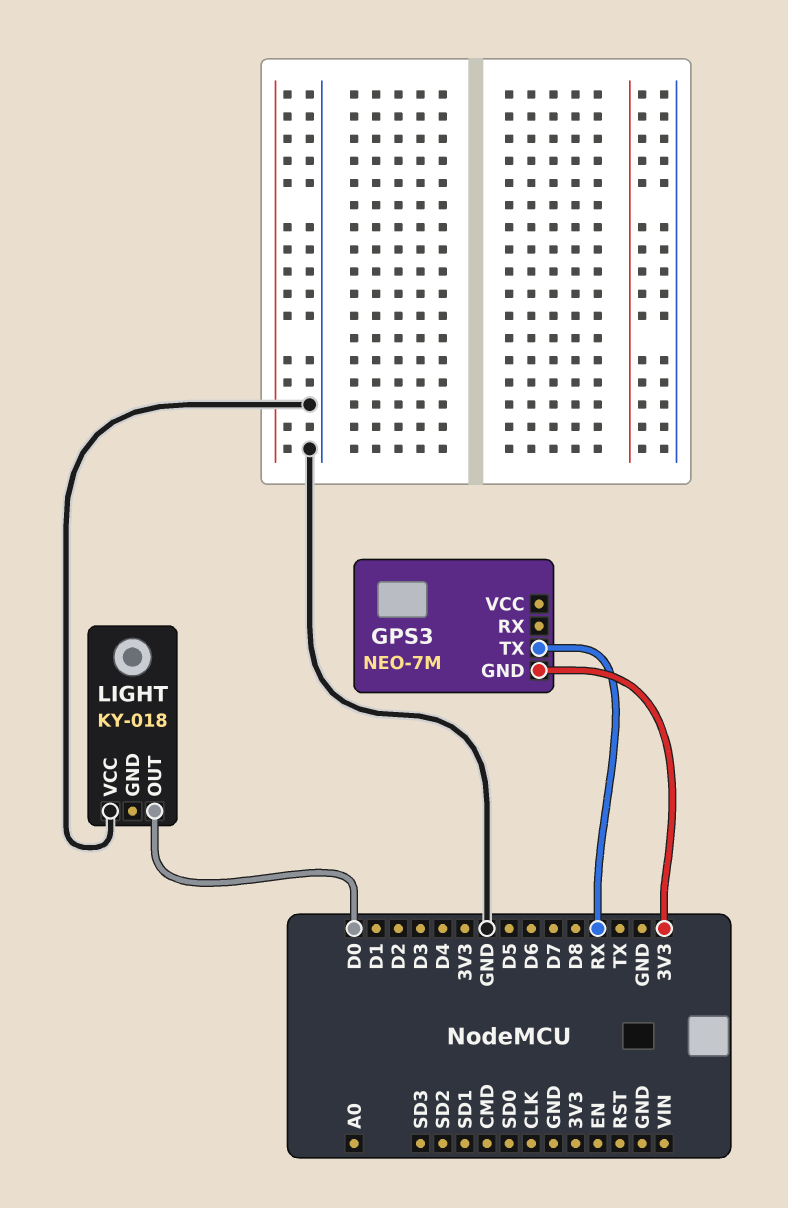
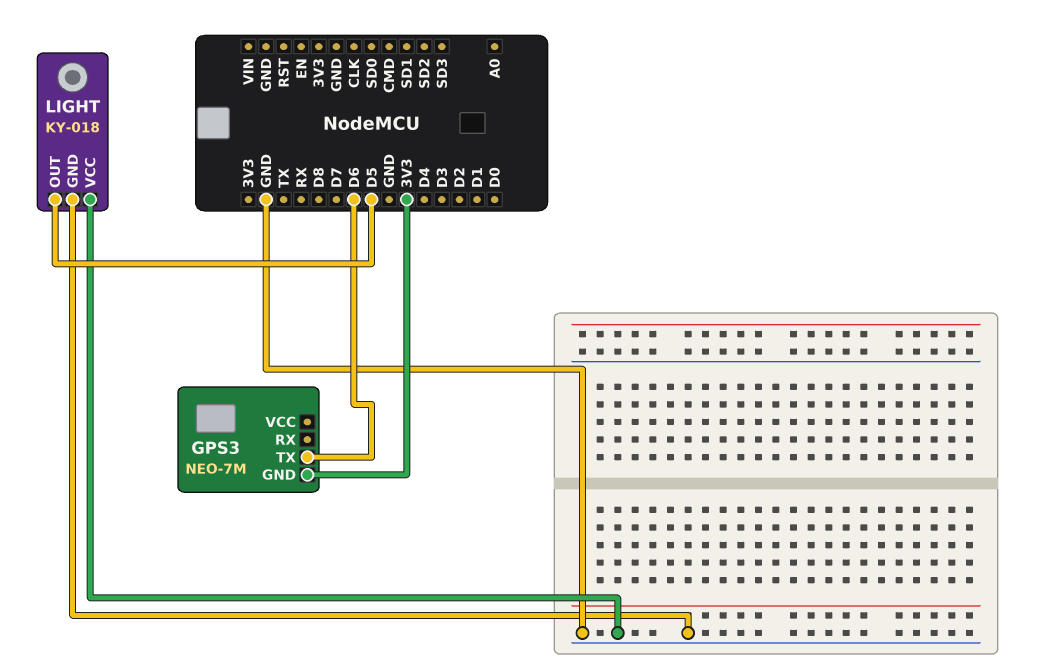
GPS3 pin TX: RX -> D6
LIGHT pin GND: none -> GND
LIGHT pin OUT: D0 -> D5

